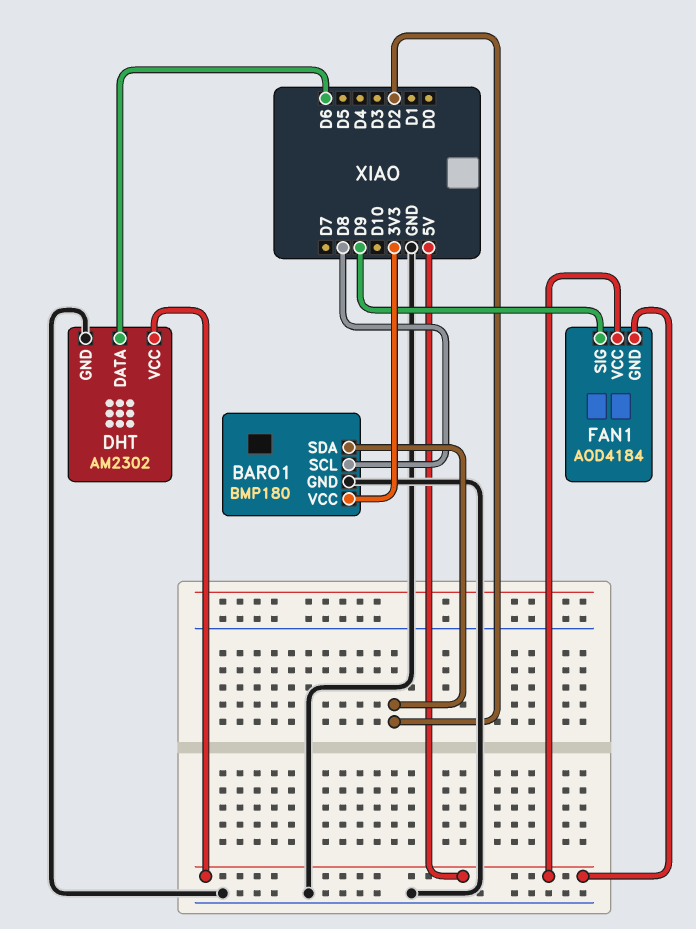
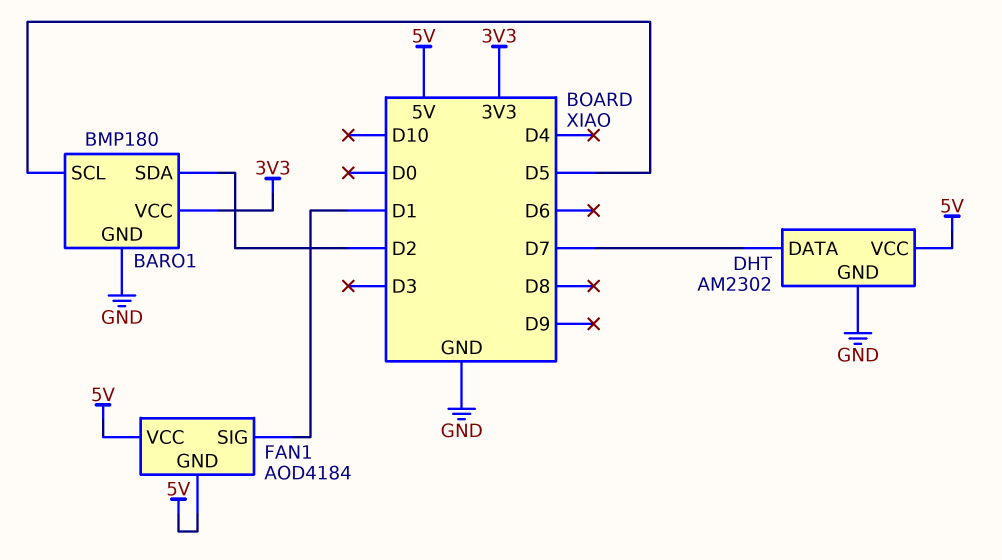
BARO1 pin SCL: D8 -> D5
DHT pin DATA: D6 -> D7
FAN1 pin SIG: D9 -> D1

